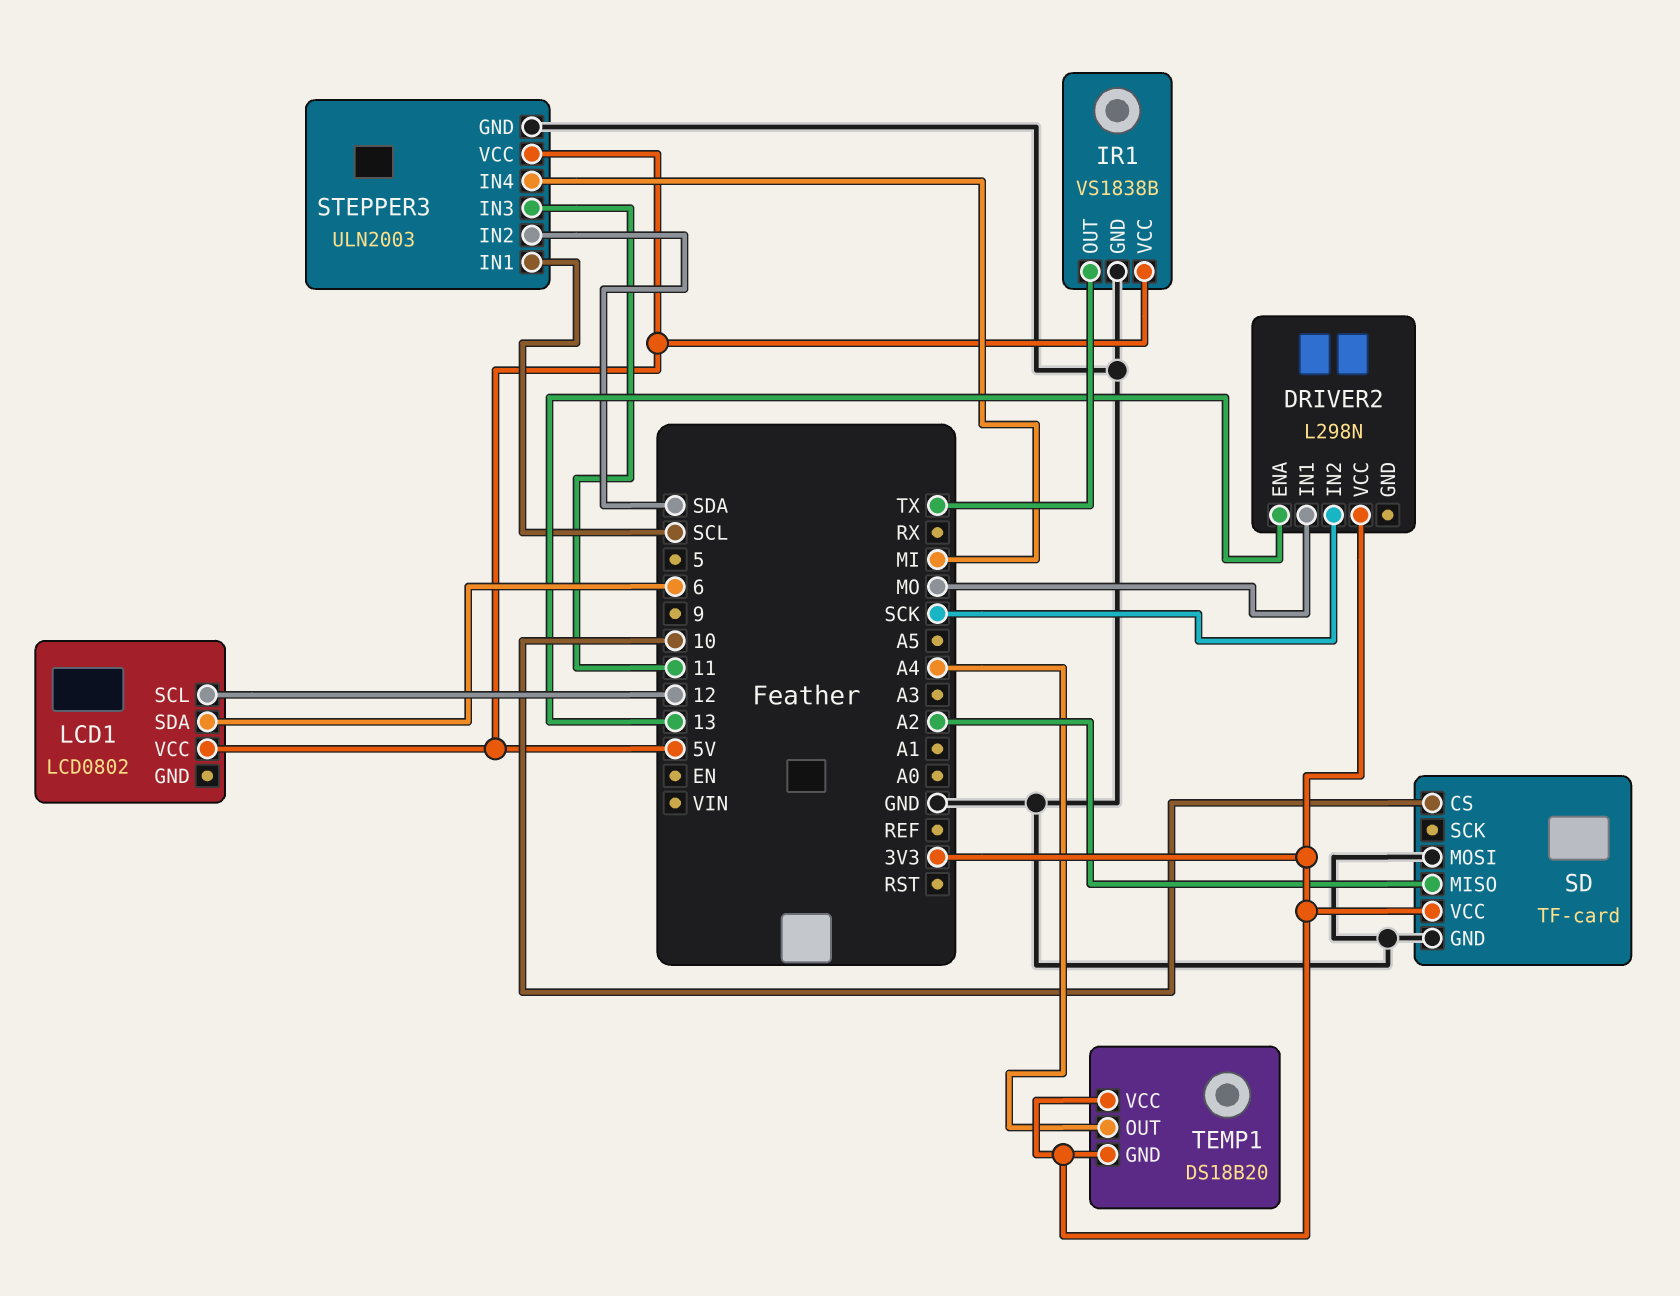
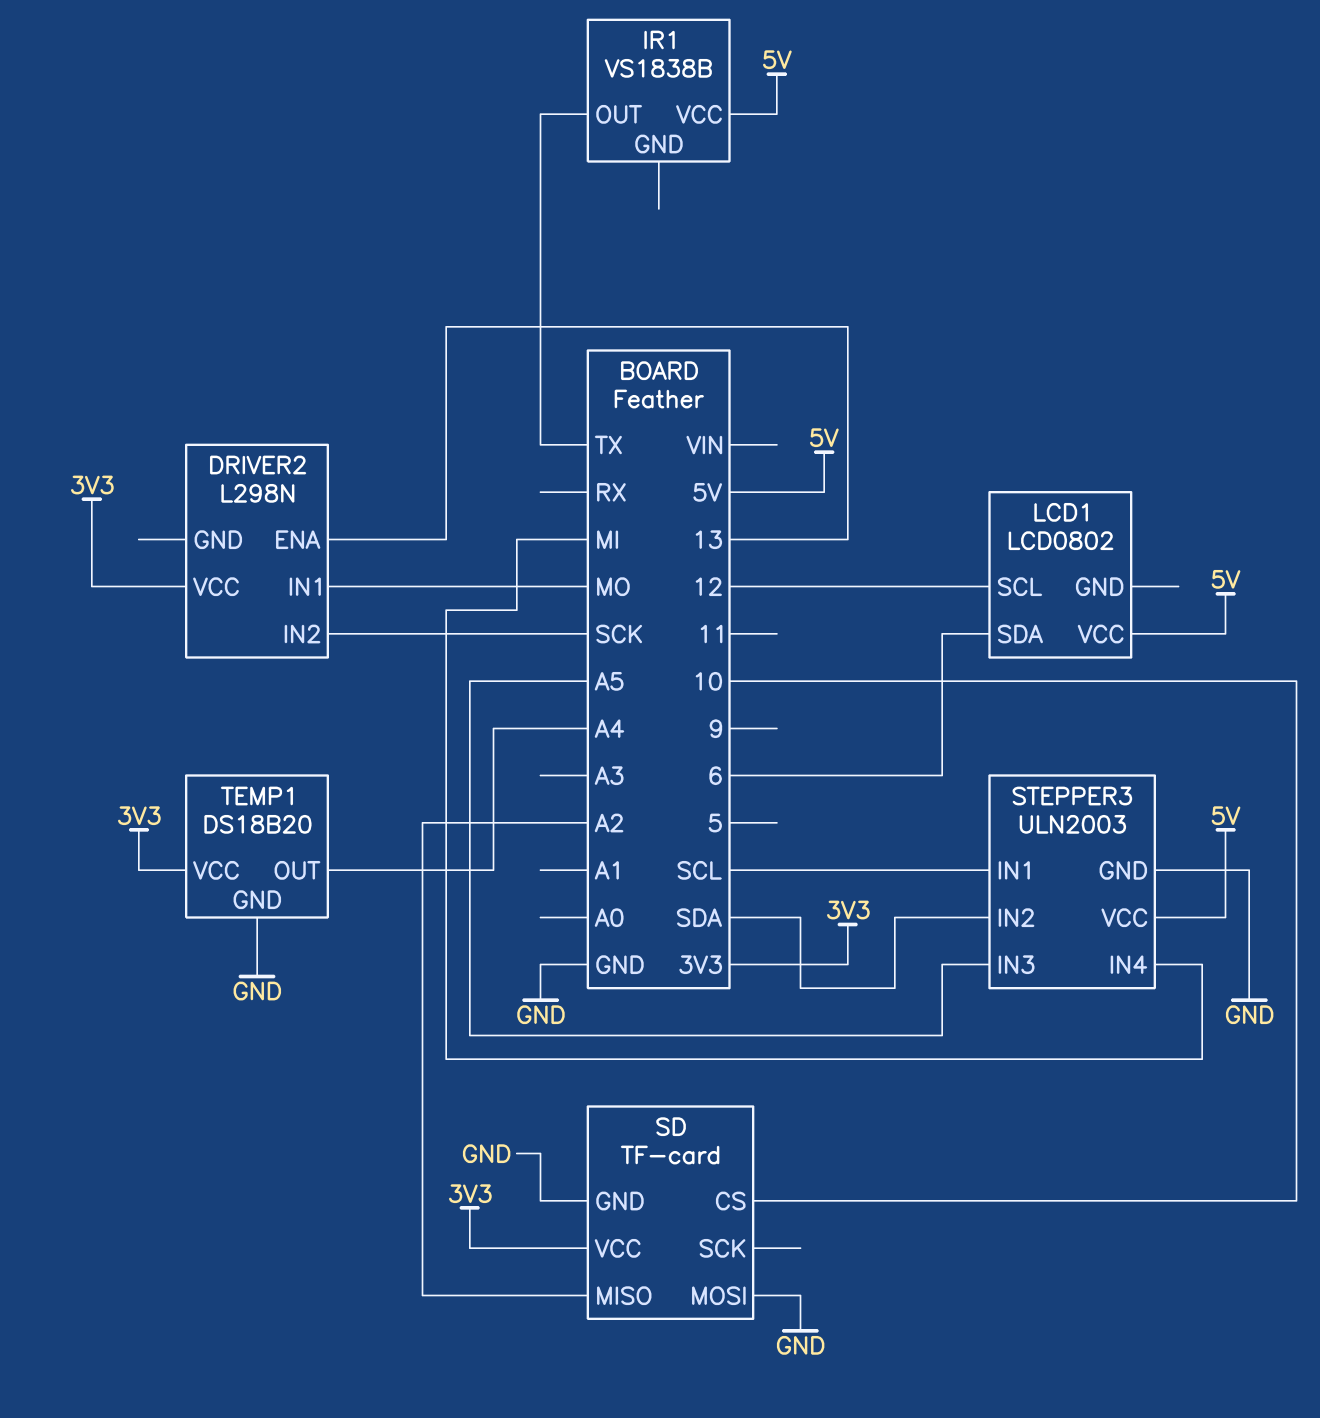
IR1 pin GND: GND -> none
STEPPER3 pin IN3: 11 -> A5
TEMP1 pin GND: 3V3 -> GND

